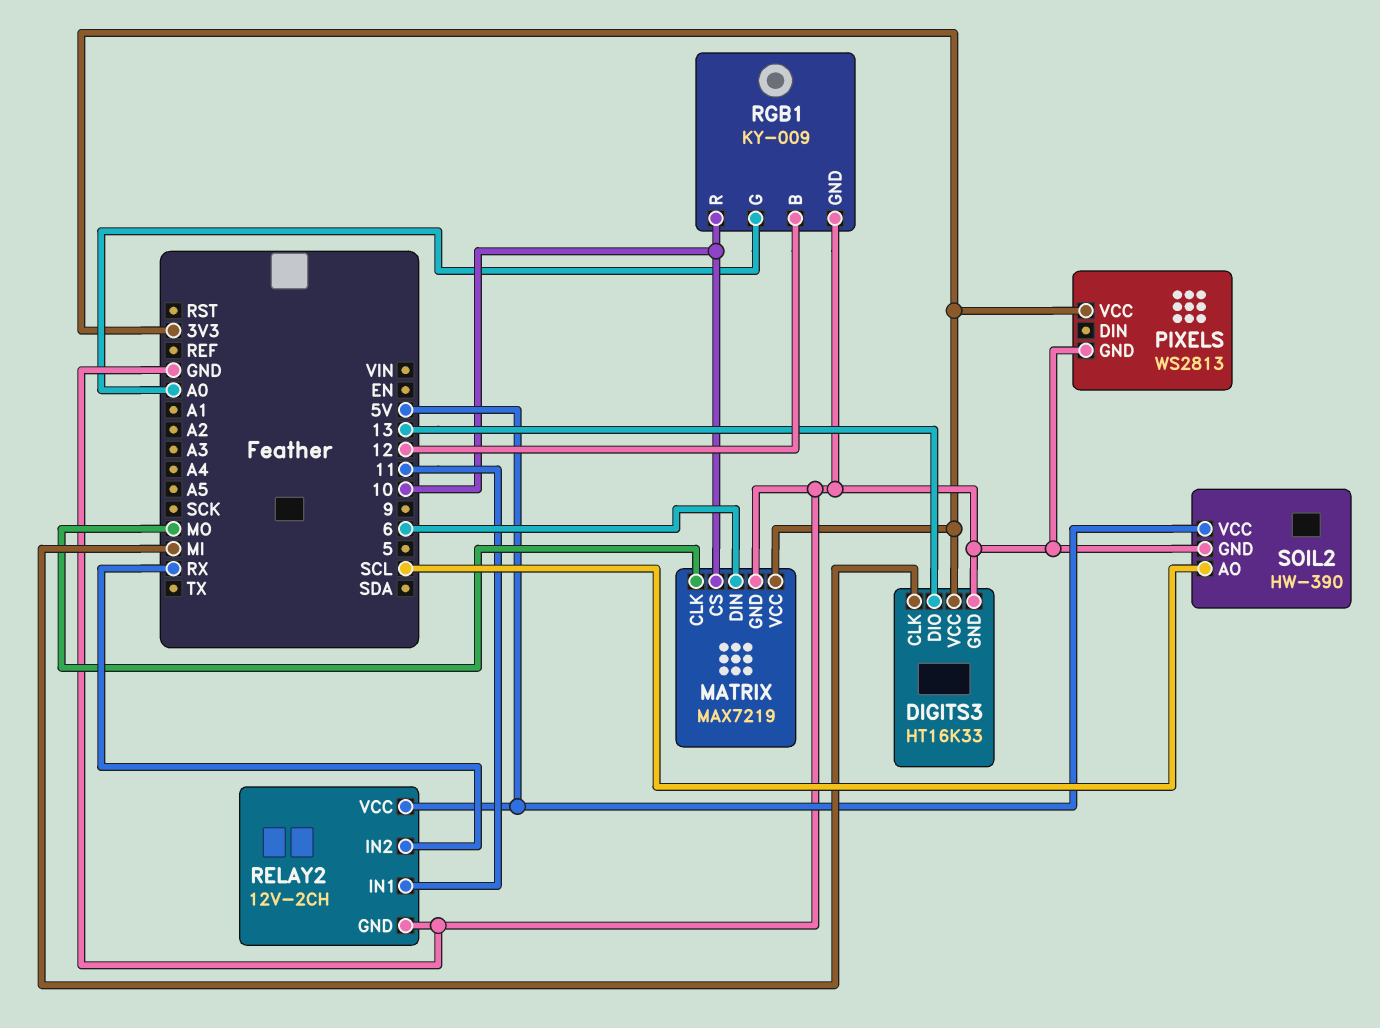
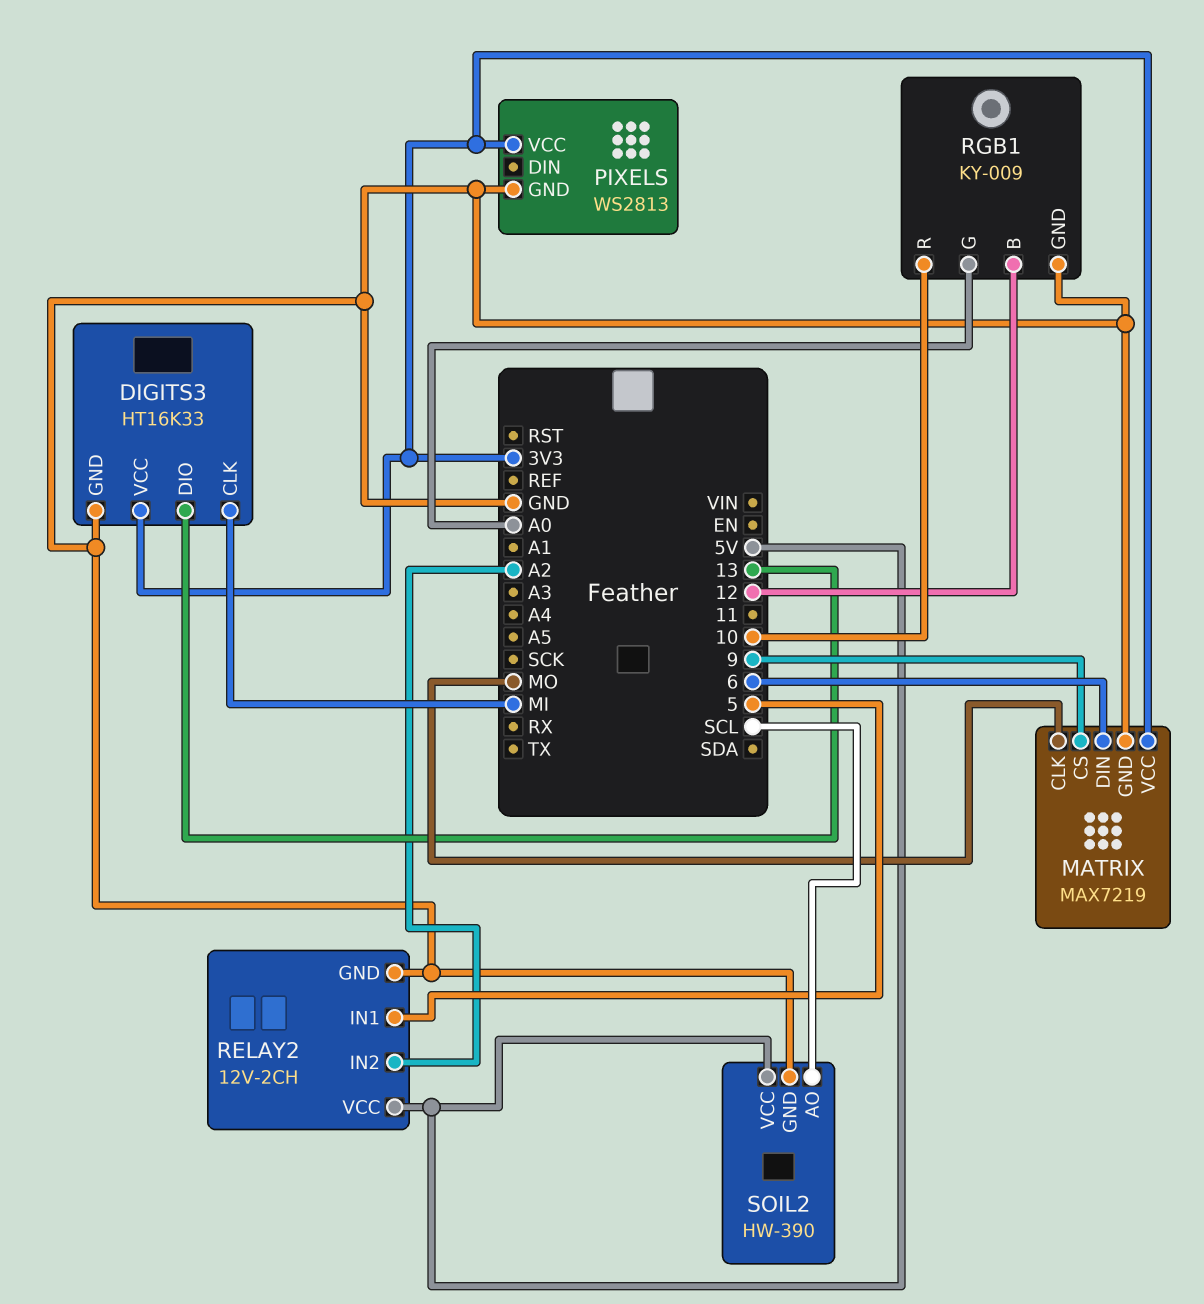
MATRIX pin CS: 10 -> 9
RELAY2 pin IN1: 11 -> 5
RELAY2 pin IN2: RX -> A2

